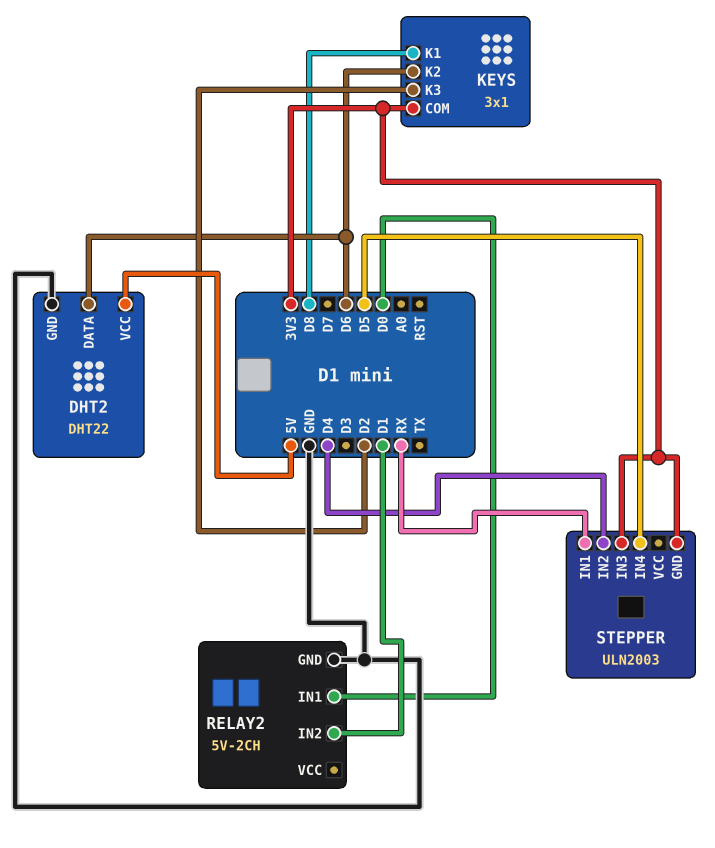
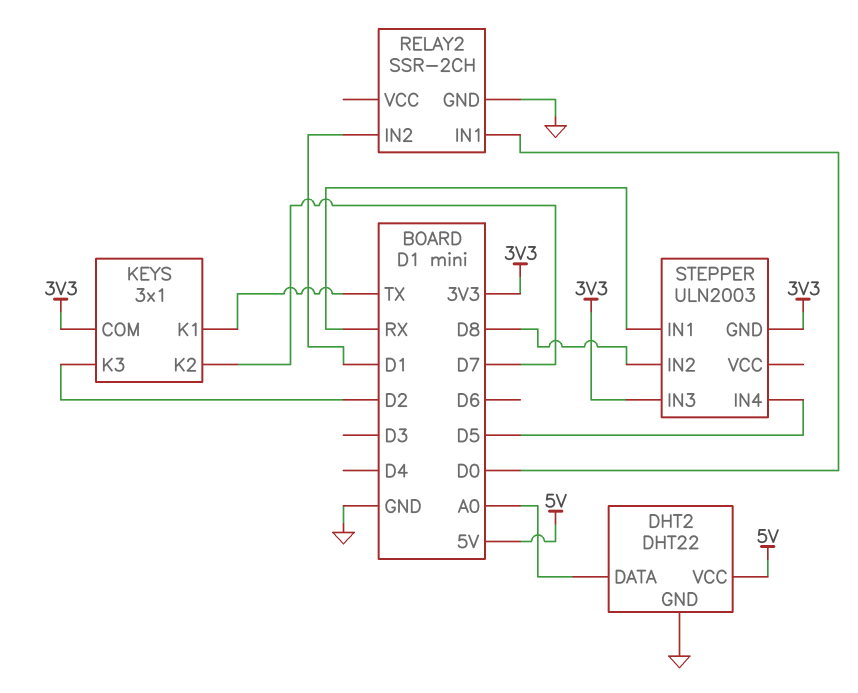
DHT2 pin DATA: D6 -> A0
KEYS pin K1: D8 -> TX
KEYS pin K2: D6 -> D7
RELAY2: 5V-2CH -> SSR-2CH
STEPPER pin IN2: D4 -> D8

